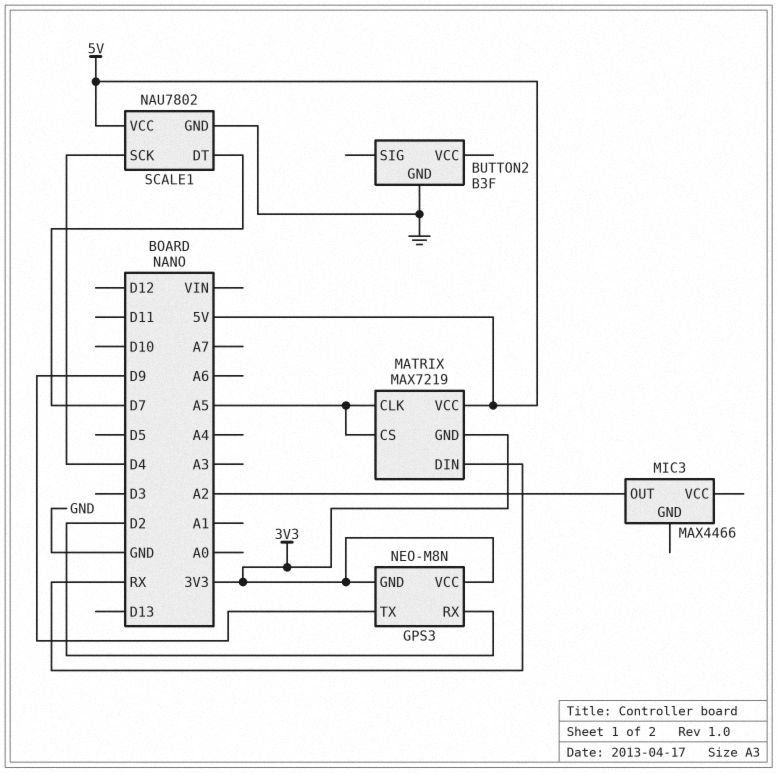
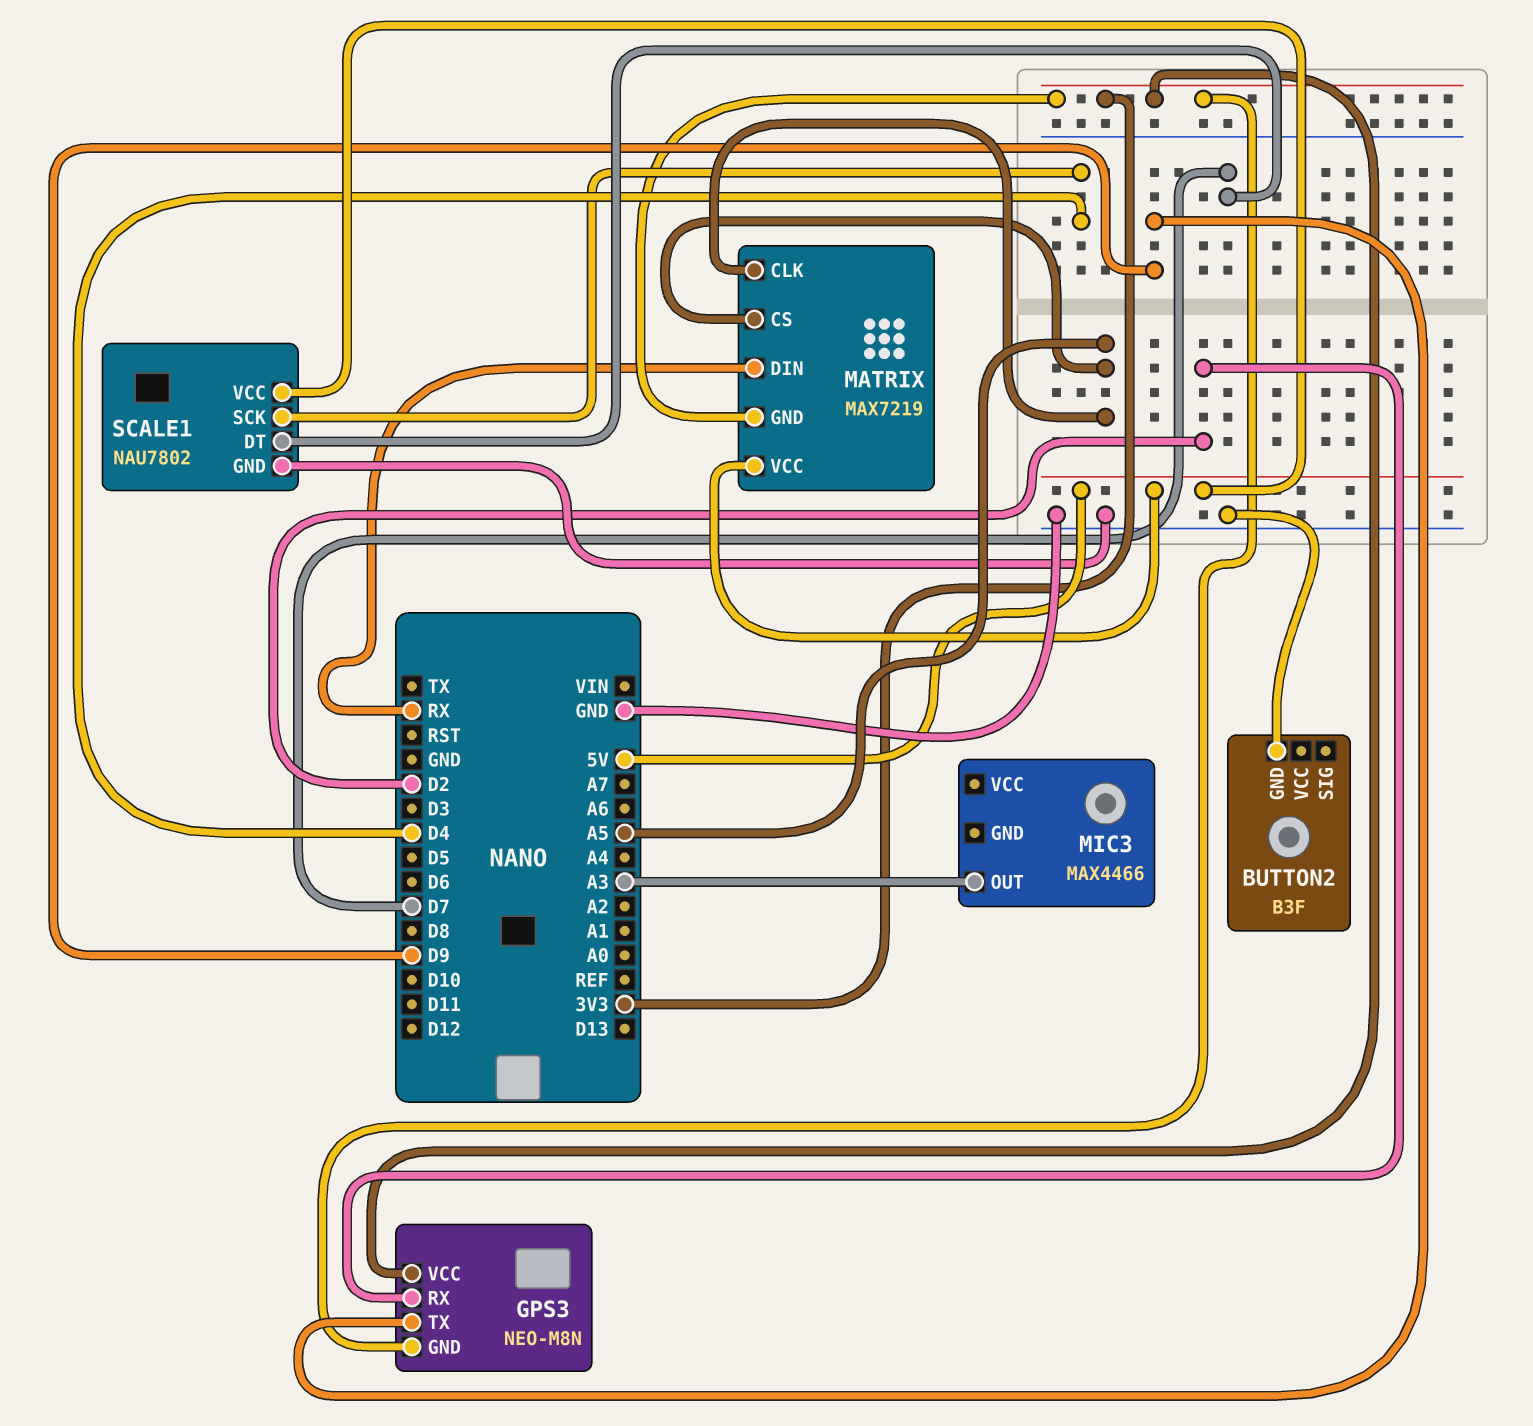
MIC3 pin OUT: A2 -> A3

